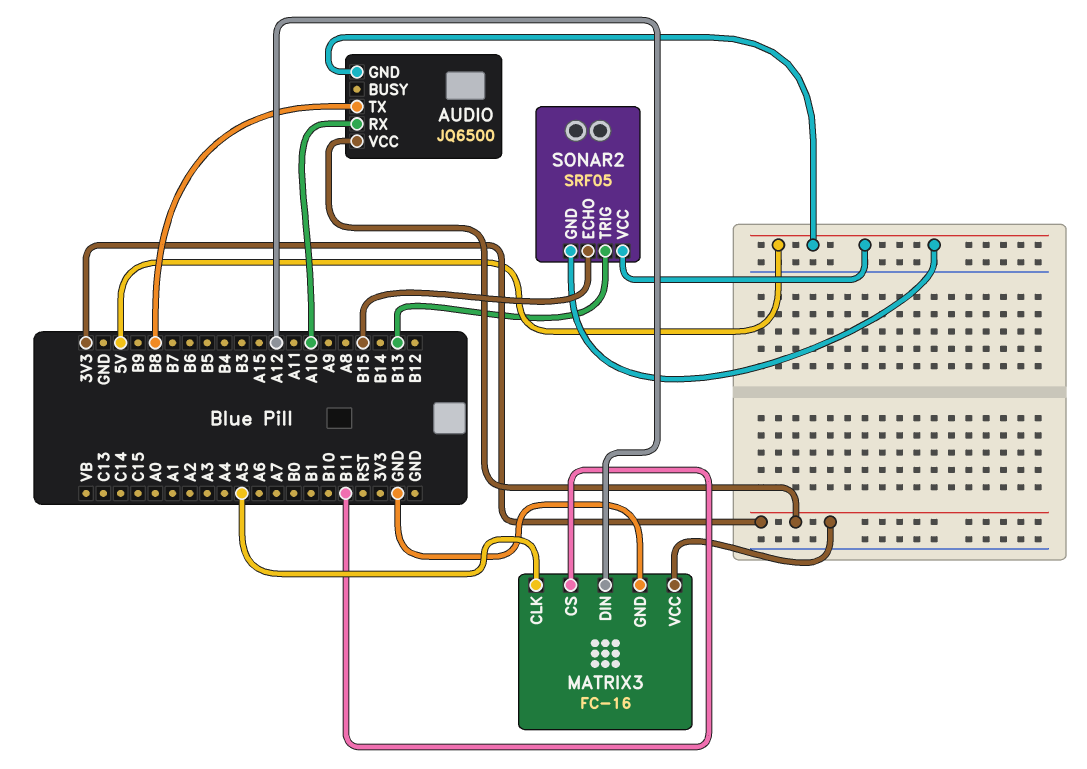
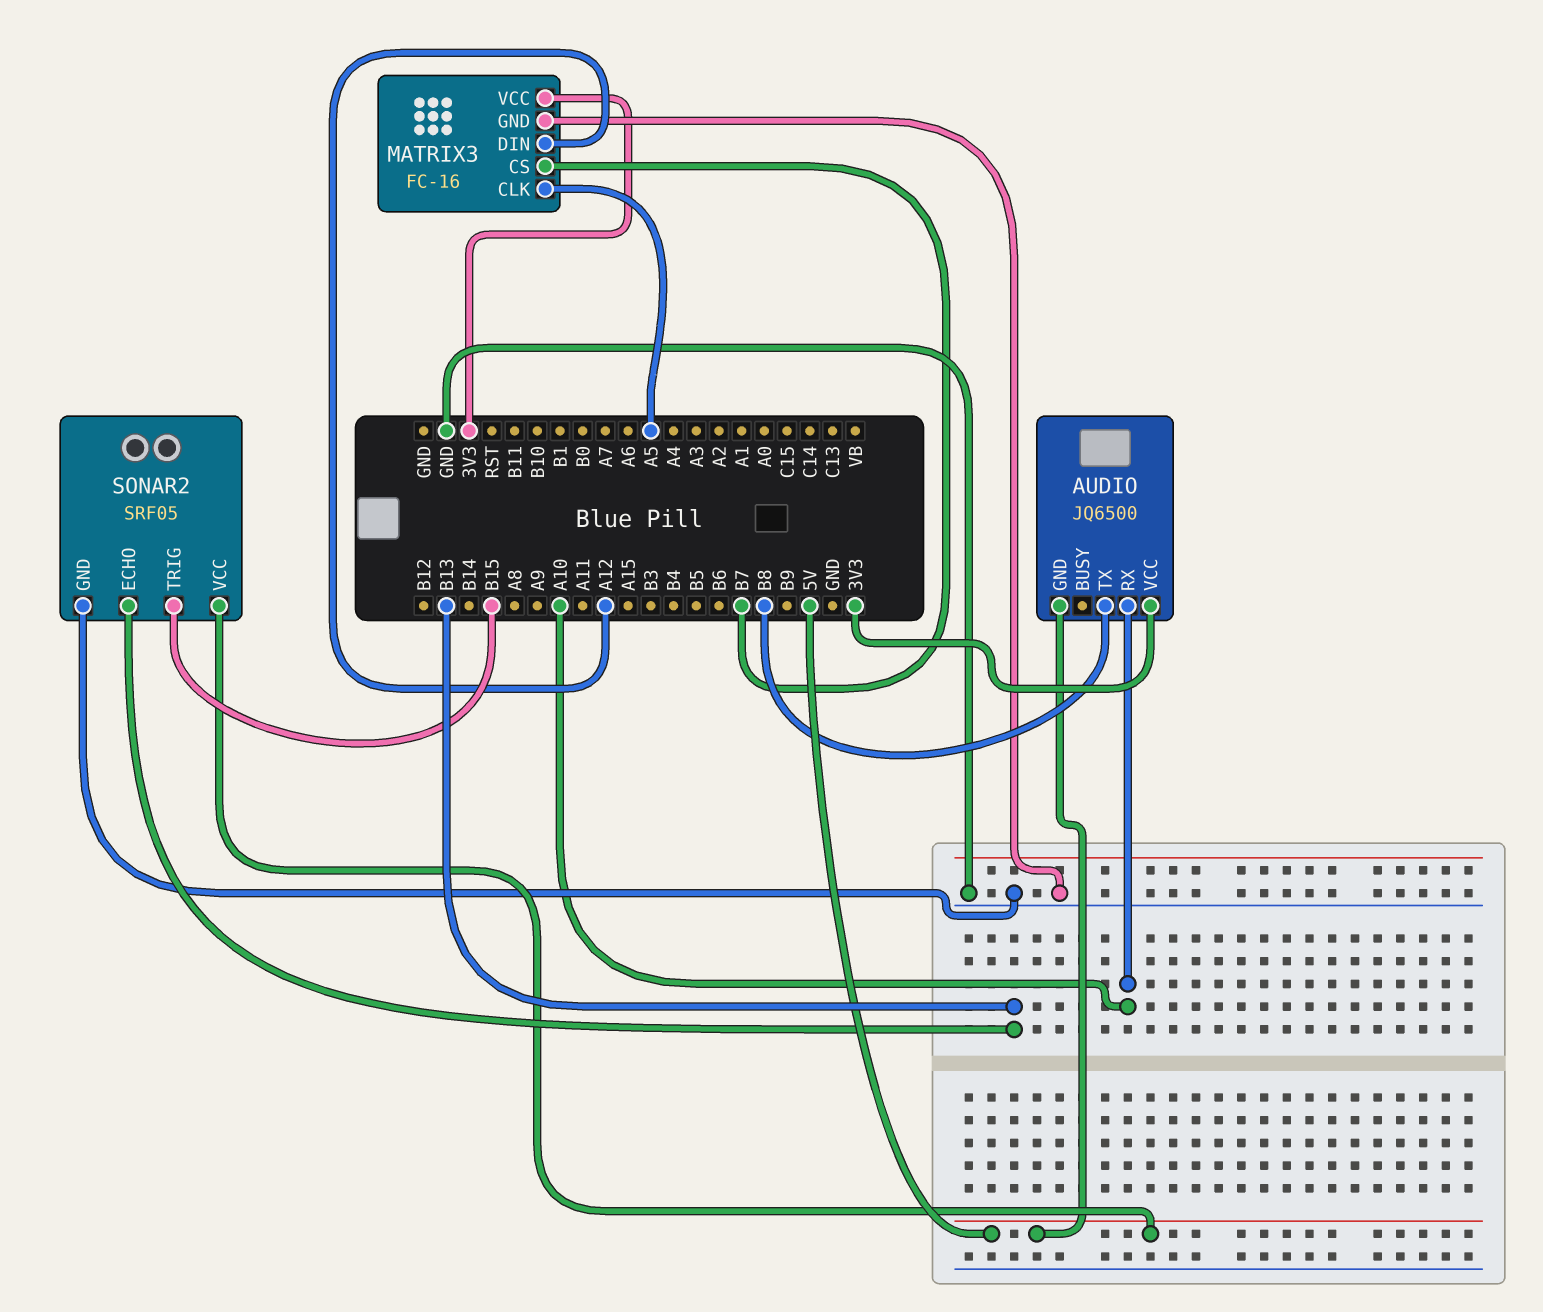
MATRIX3 pin CS: B11 -> B7
SONAR2 pin ECHO: B15 -> B13
SONAR2 pin GND: 5V -> GND
SONAR2 pin TRIG: B13 -> B15

